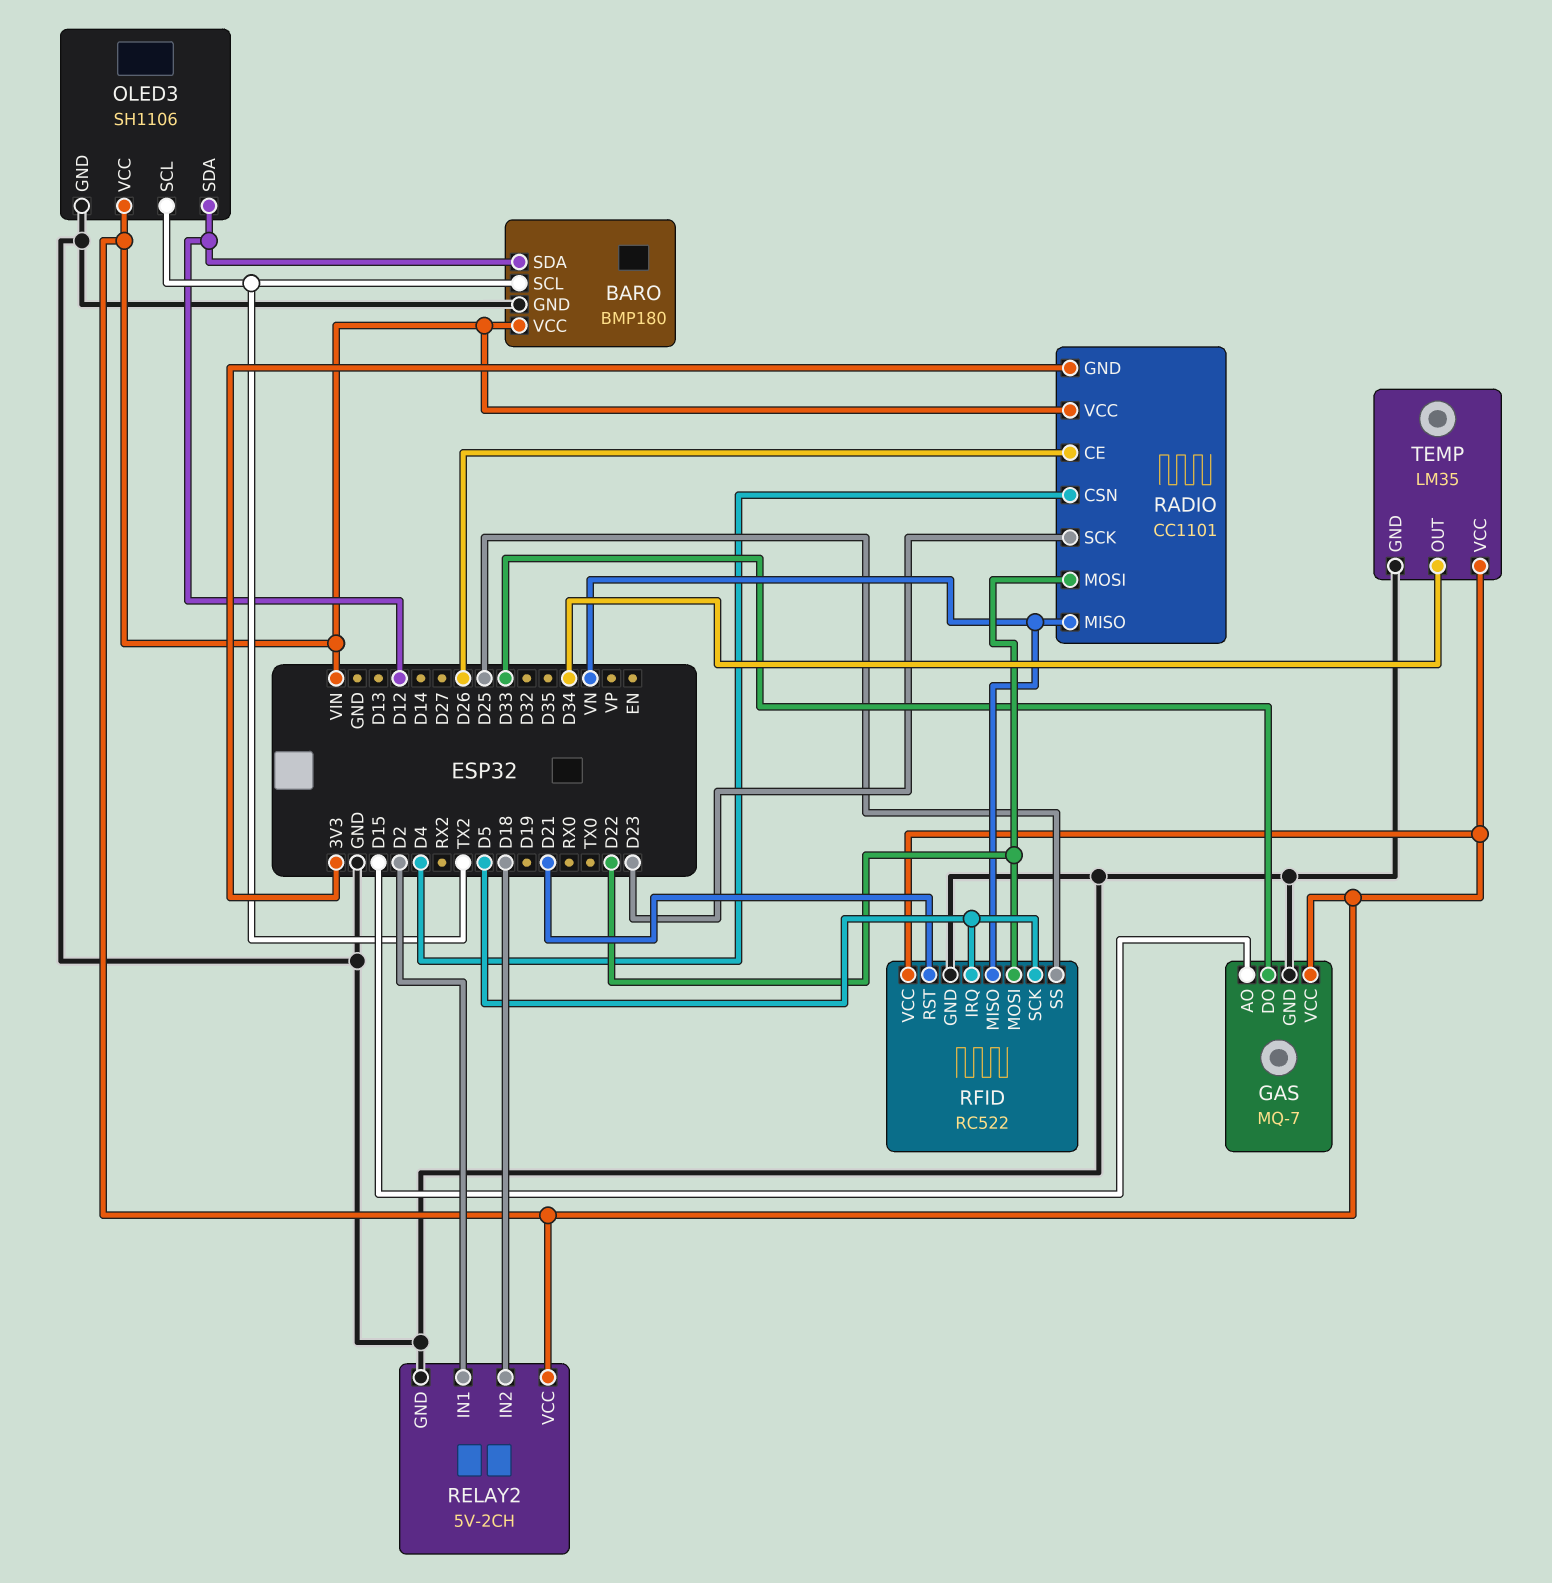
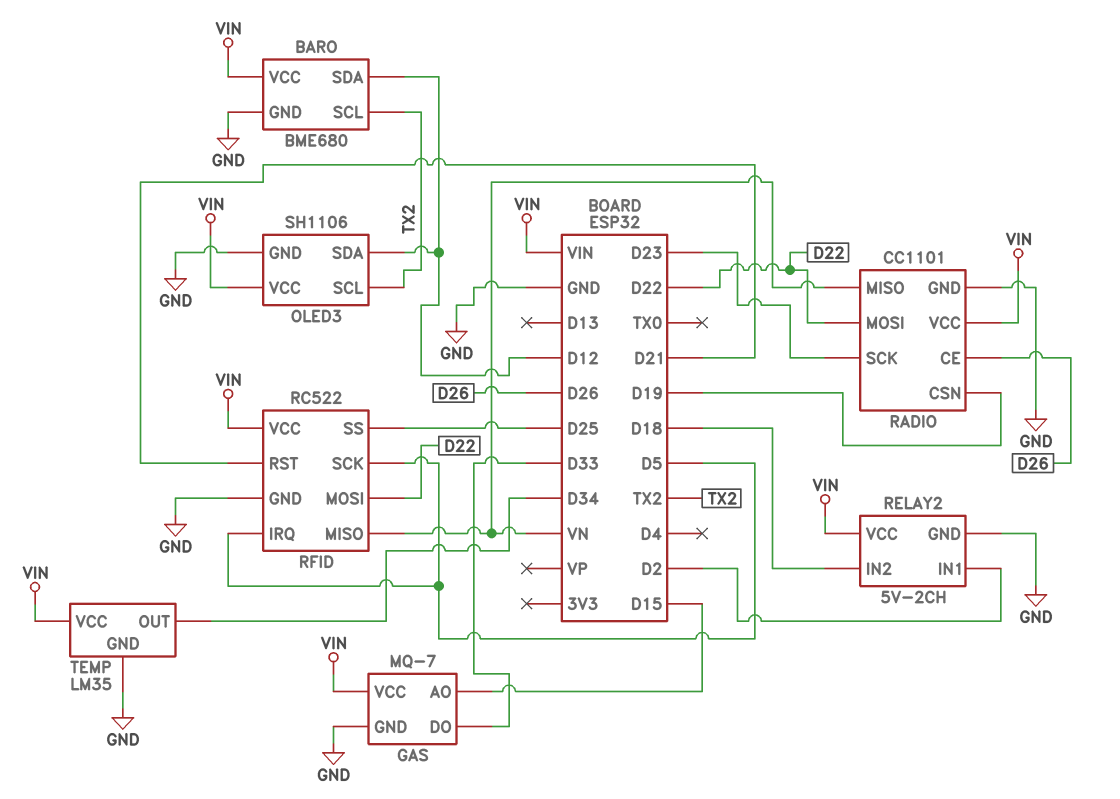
BARO: BMP180 -> BME680
RADIO pin CSN: D4 -> D19
RADIO pin GND: 3V3 -> GND

